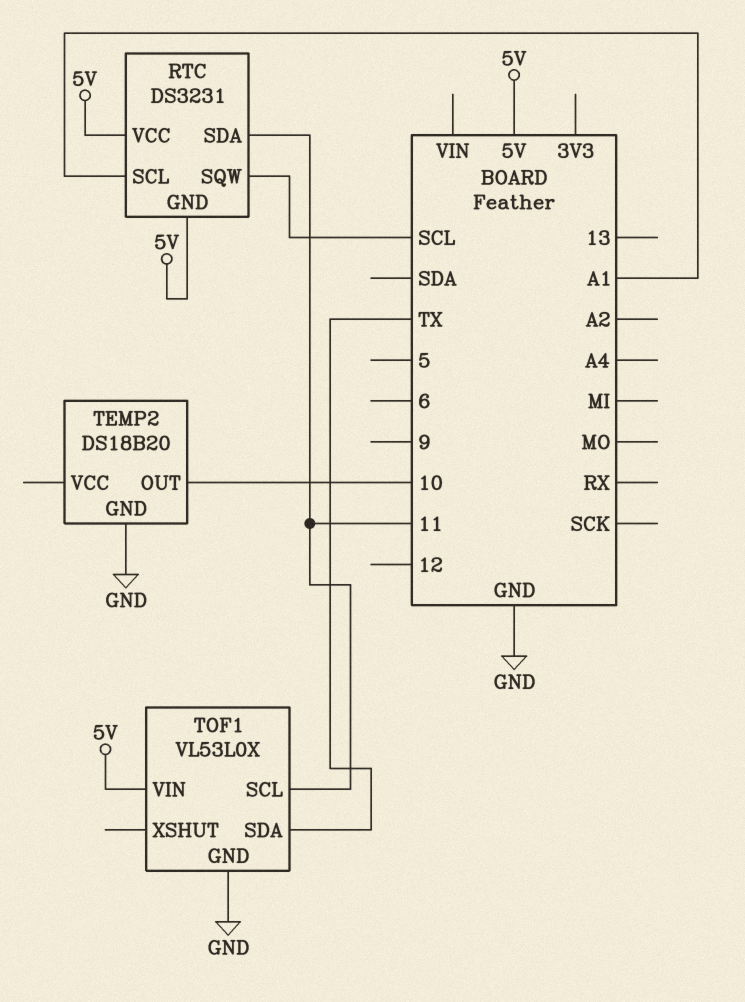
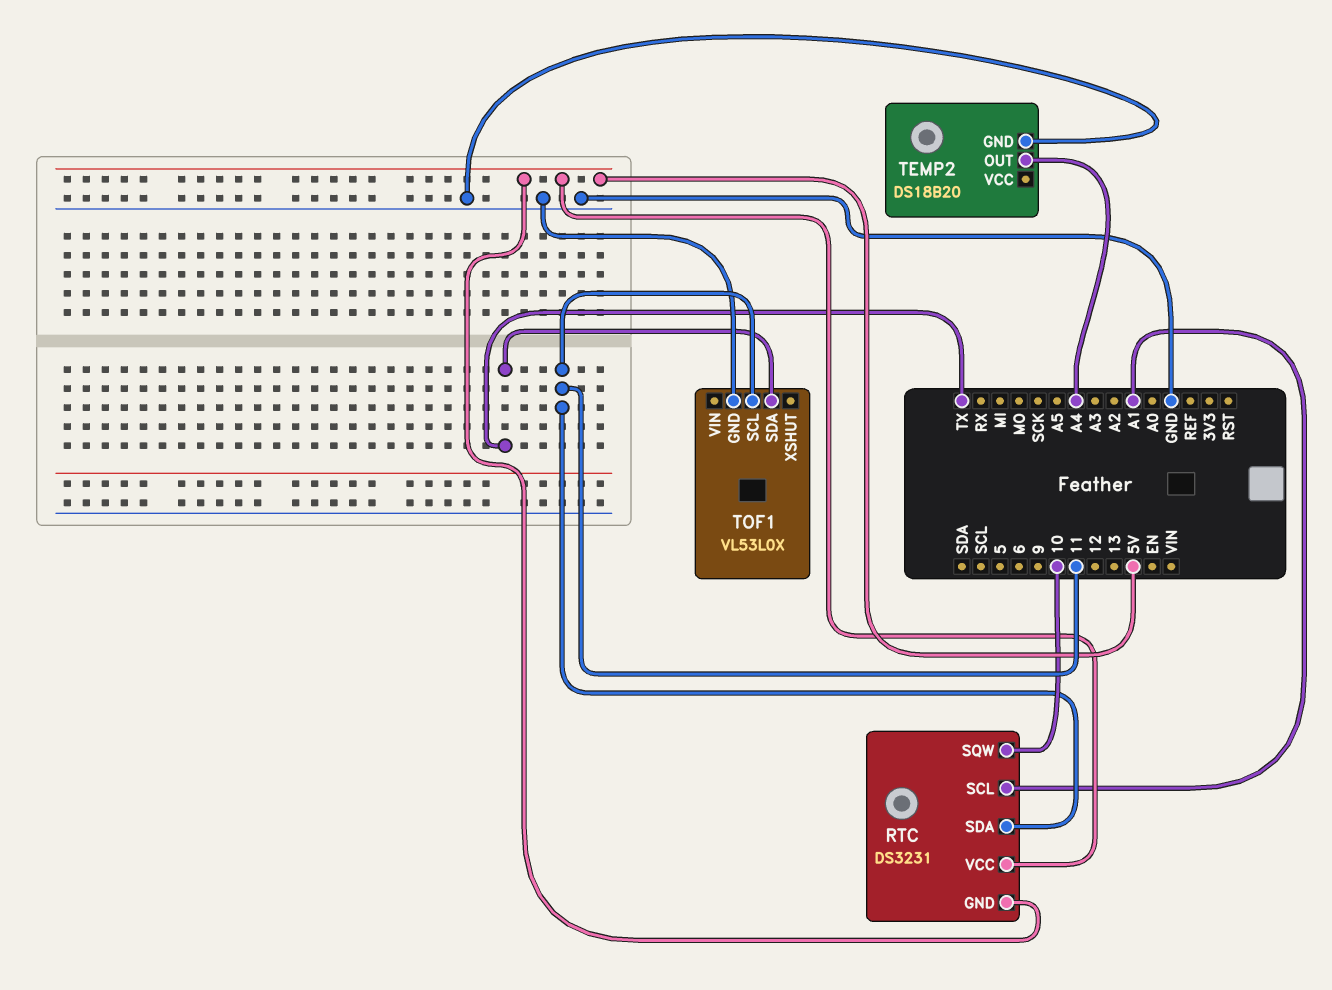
RTC pin SQW: SCL -> 10
TEMP2 pin OUT: 10 -> A4
TOF1 pin VIN: 5V -> none

